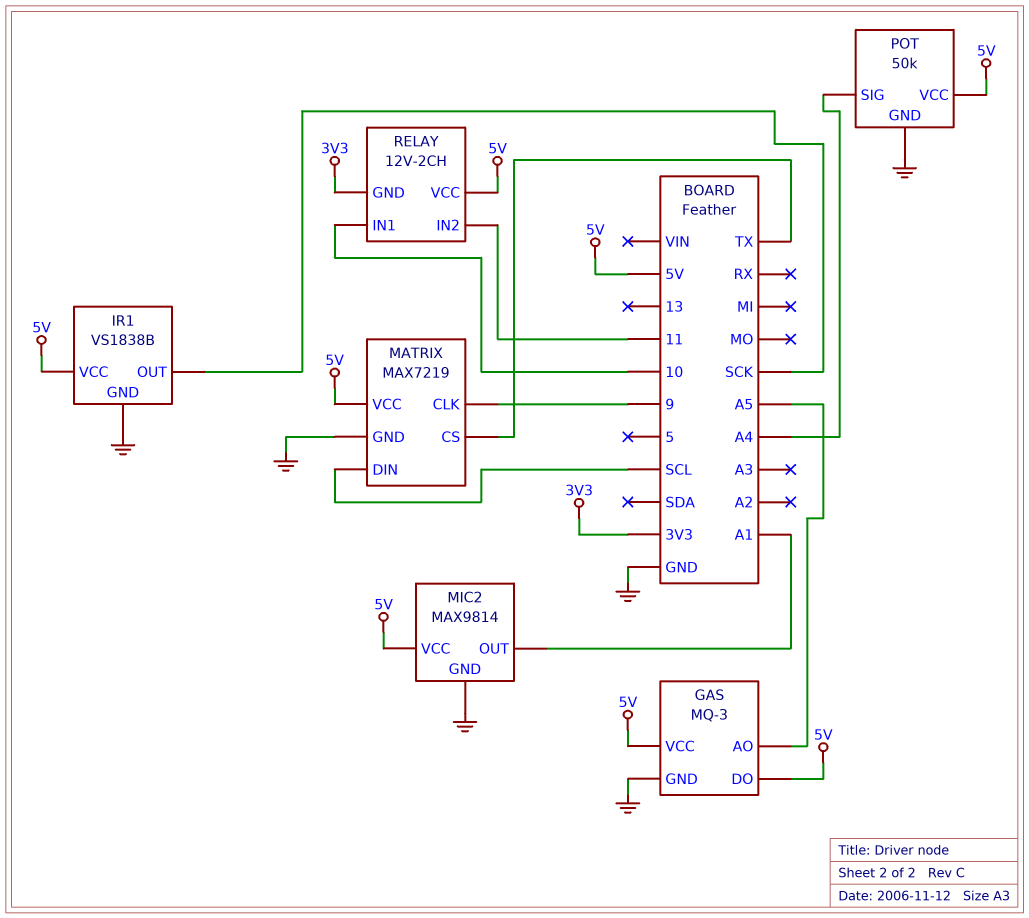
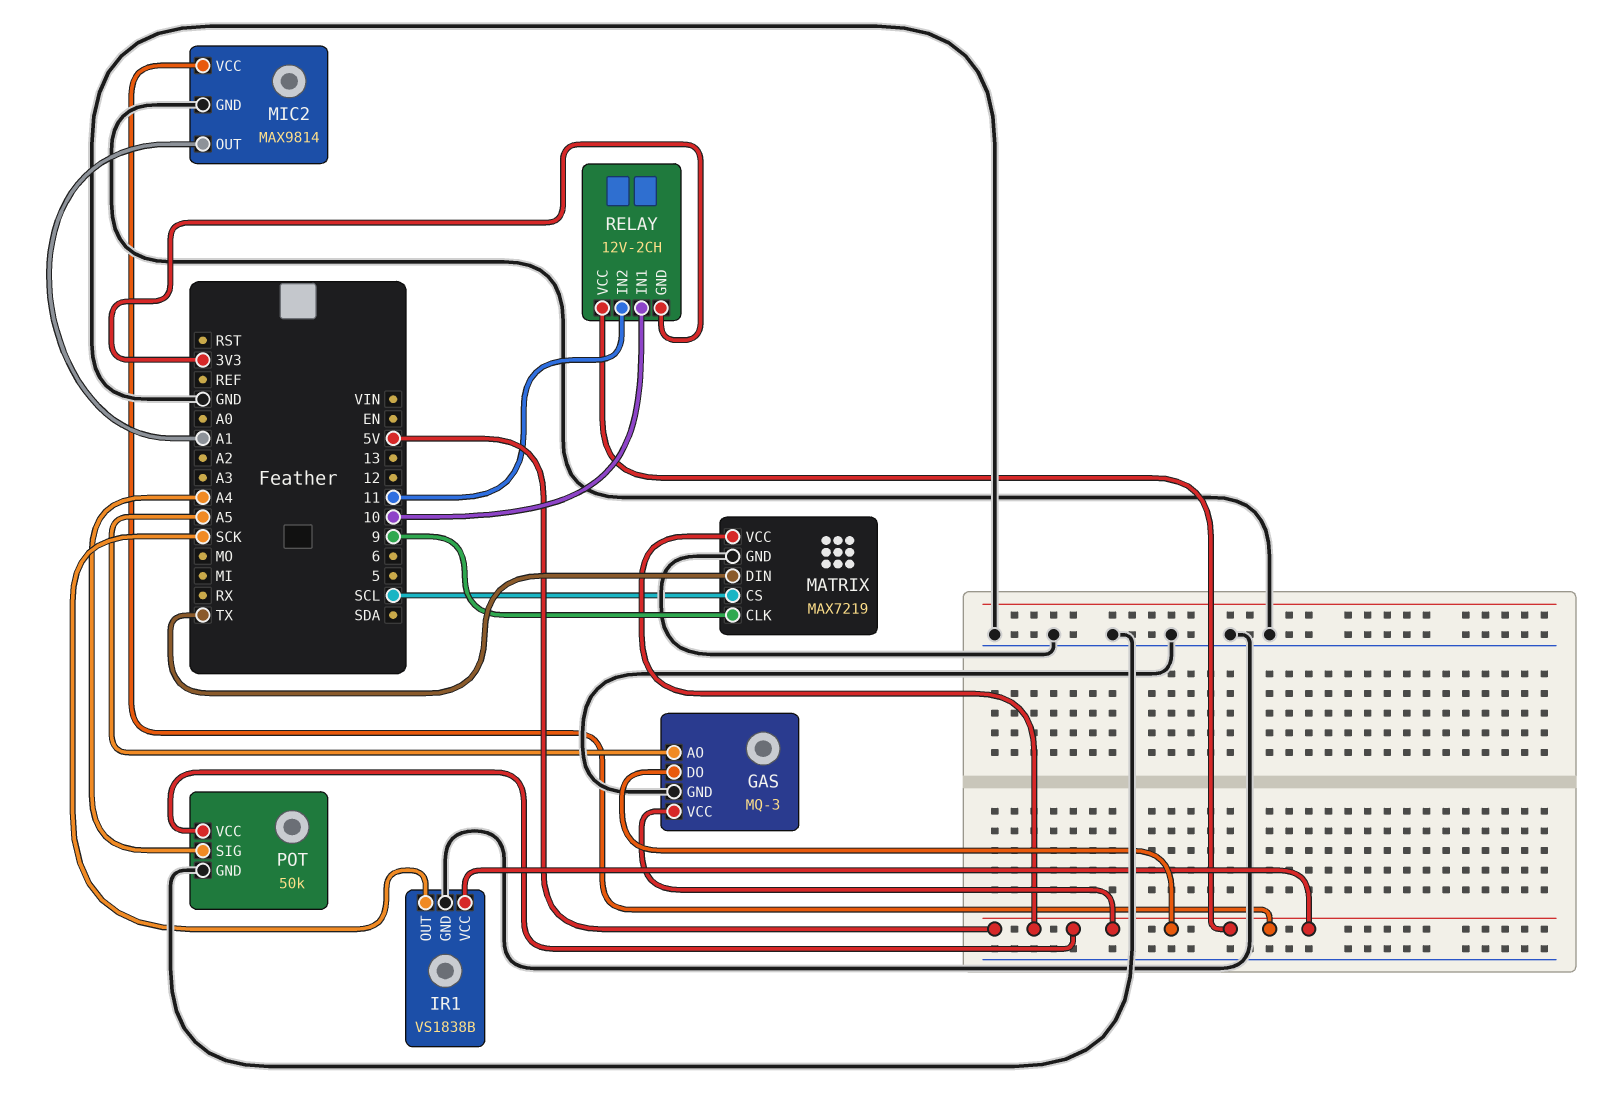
MATRIX pin CS: TX -> SCL
MATRIX pin DIN: SCL -> TX

